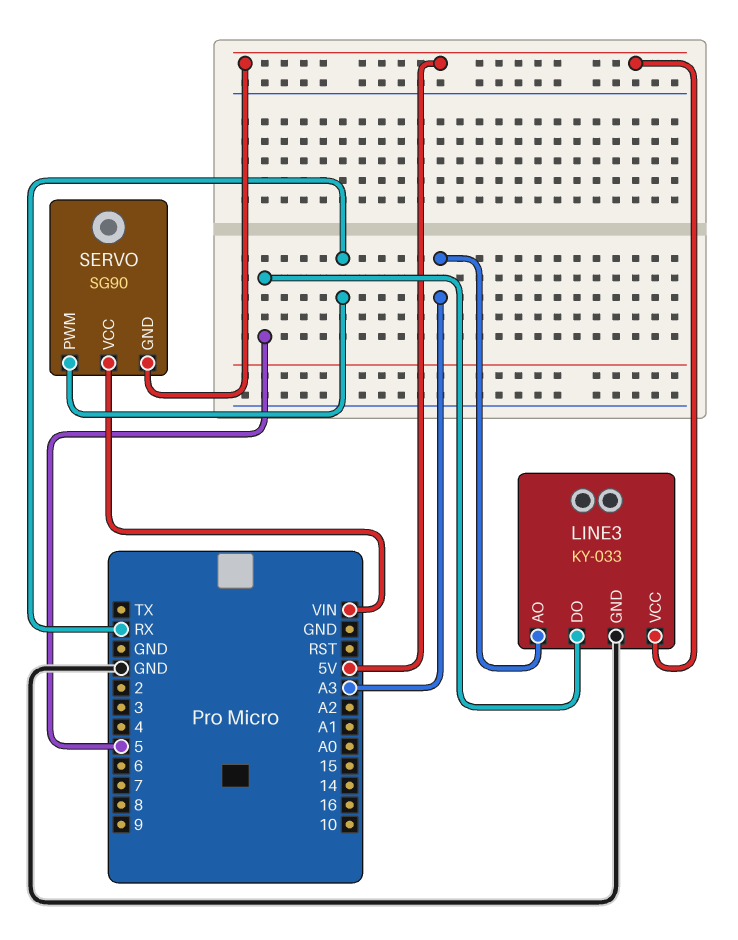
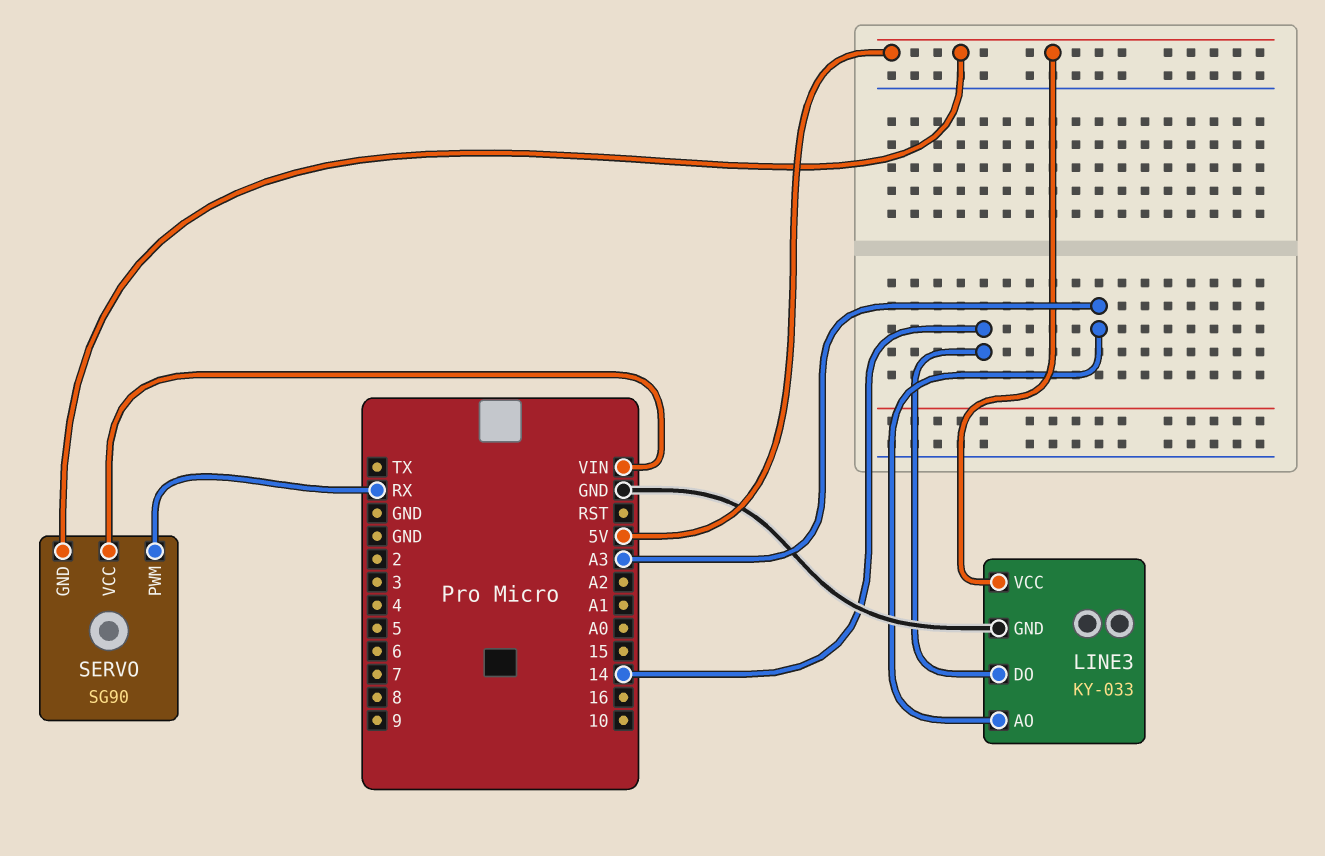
LINE3 pin DO: 5 -> 14

